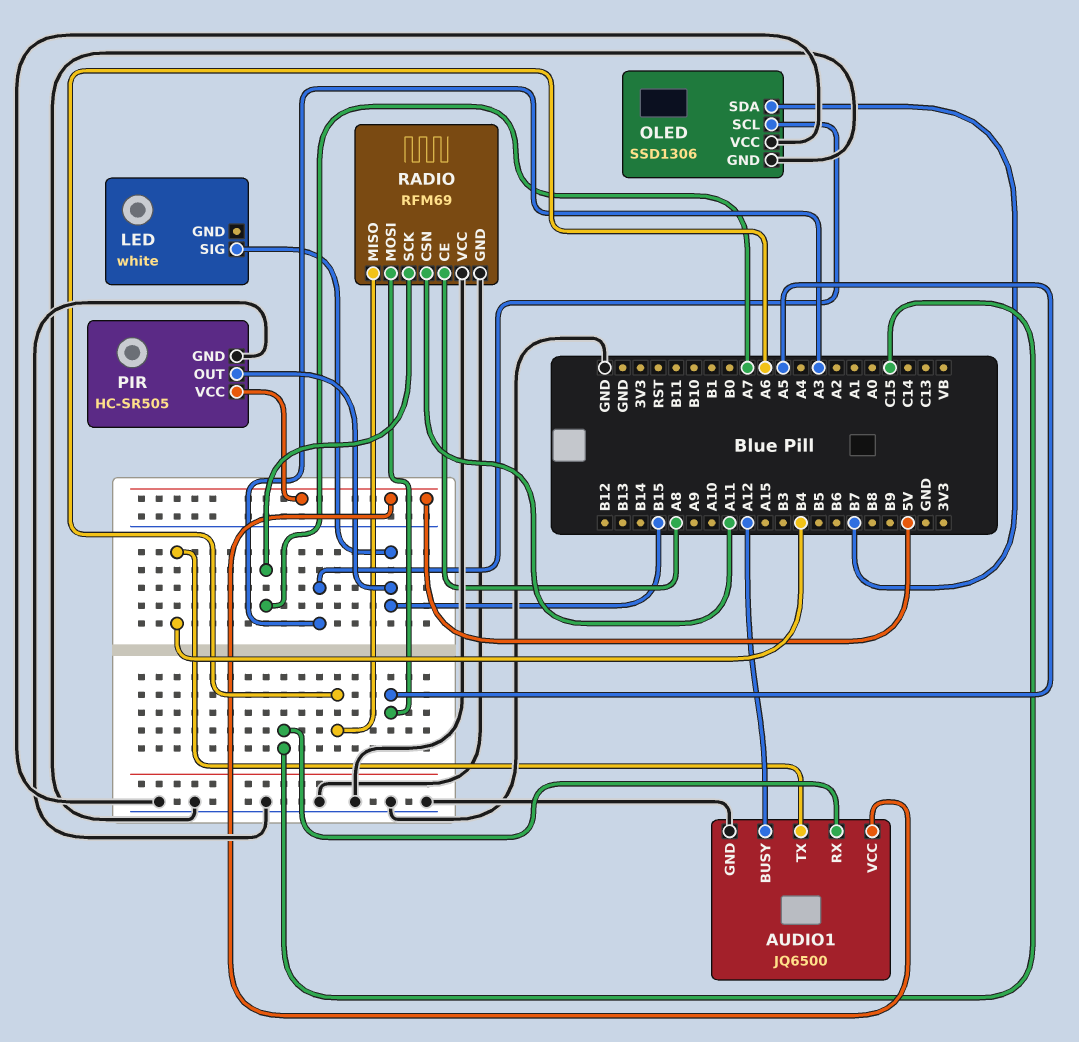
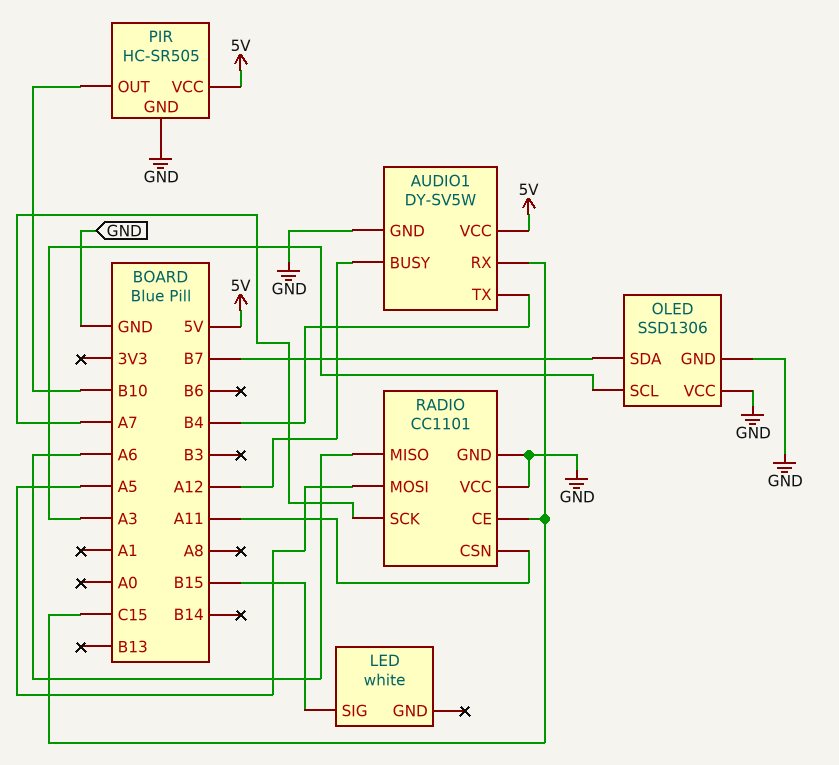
AUDIO1: JQ6500 -> DY-SV5W
PIR pin OUT: B15 -> B10
RADIO: RFM69 -> CC1101
RADIO pin CE: A8 -> C15

